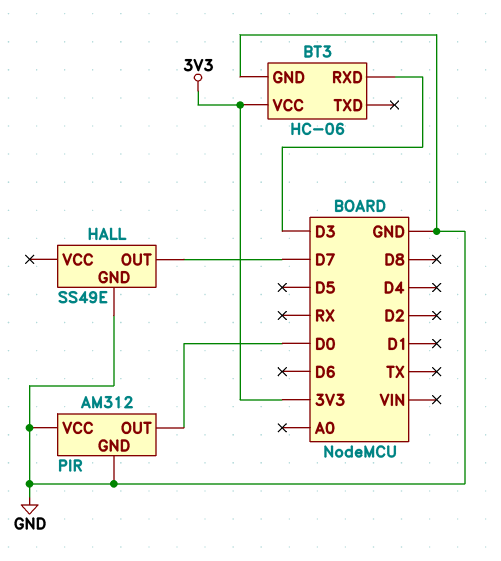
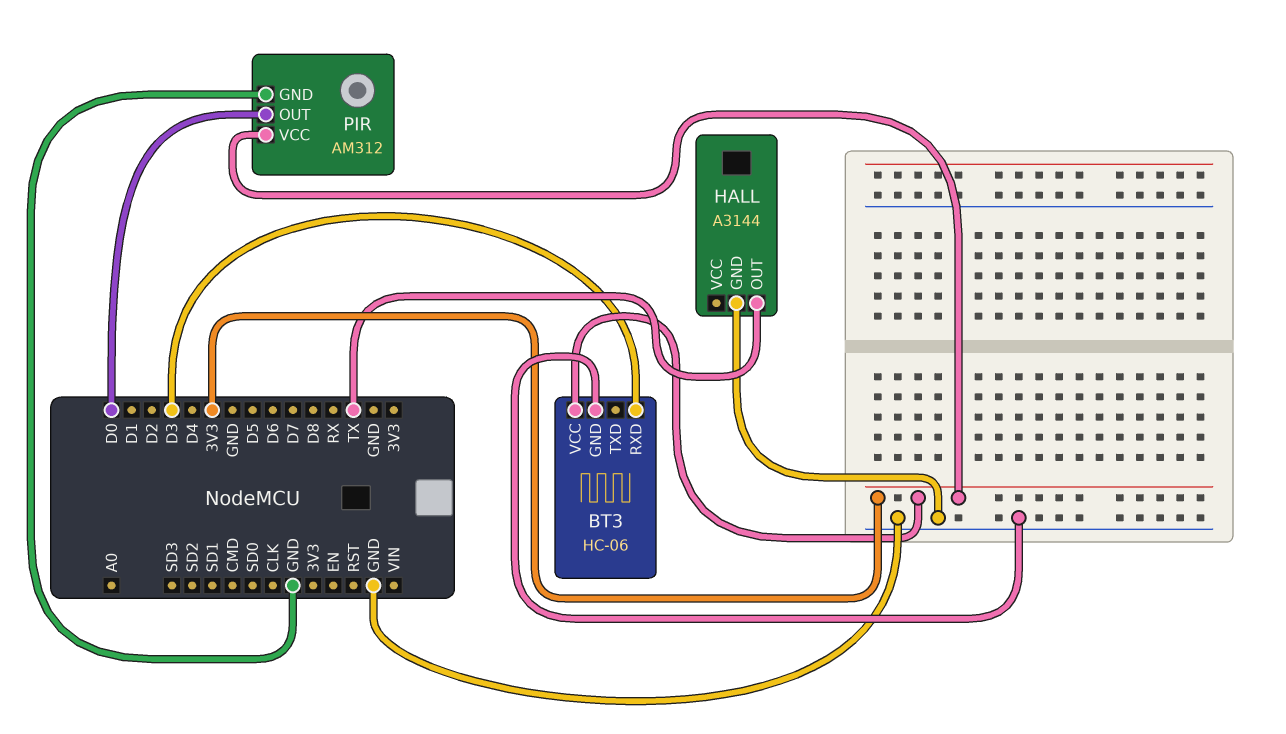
HALL: SS49E -> A3144
HALL pin OUT: D7 -> TX
PIR pin VCC: GND -> 3V3

